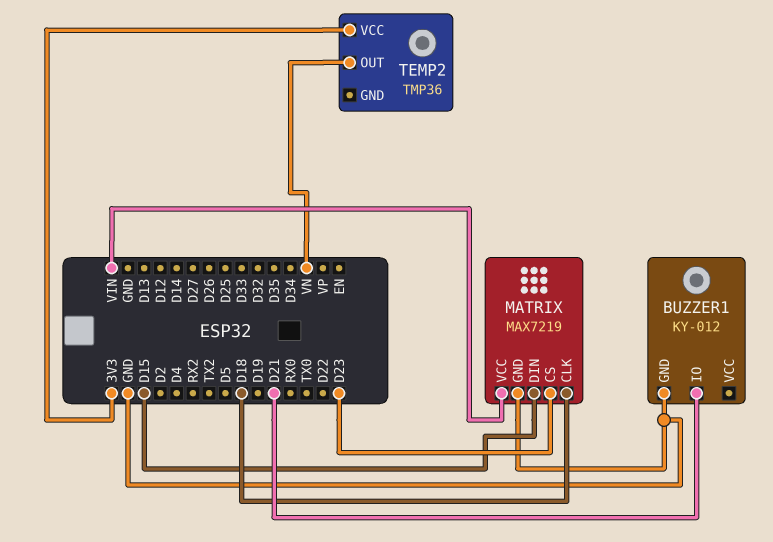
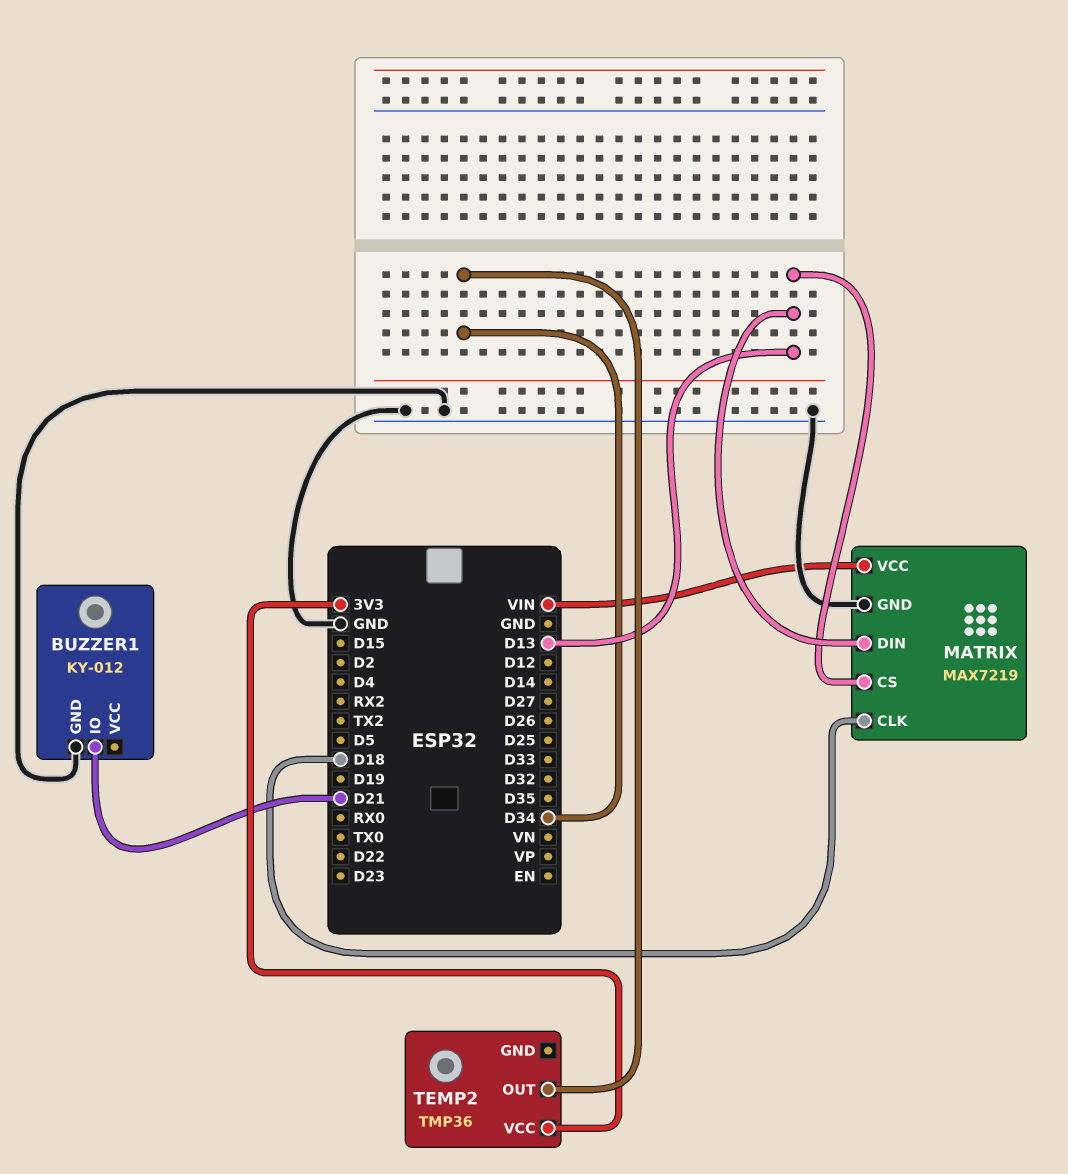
MATRIX pin CS: D23 -> D13
MATRIX pin DIN: D15 -> D13
TEMP2 pin OUT: VN -> D34

